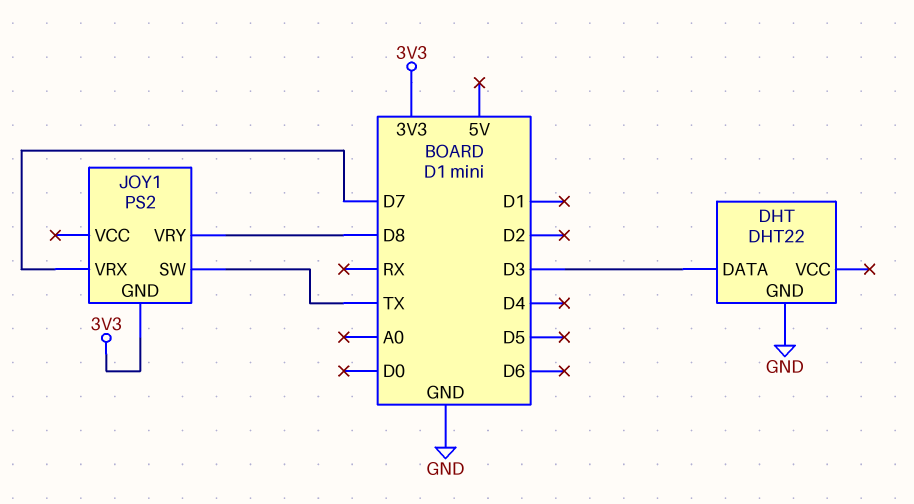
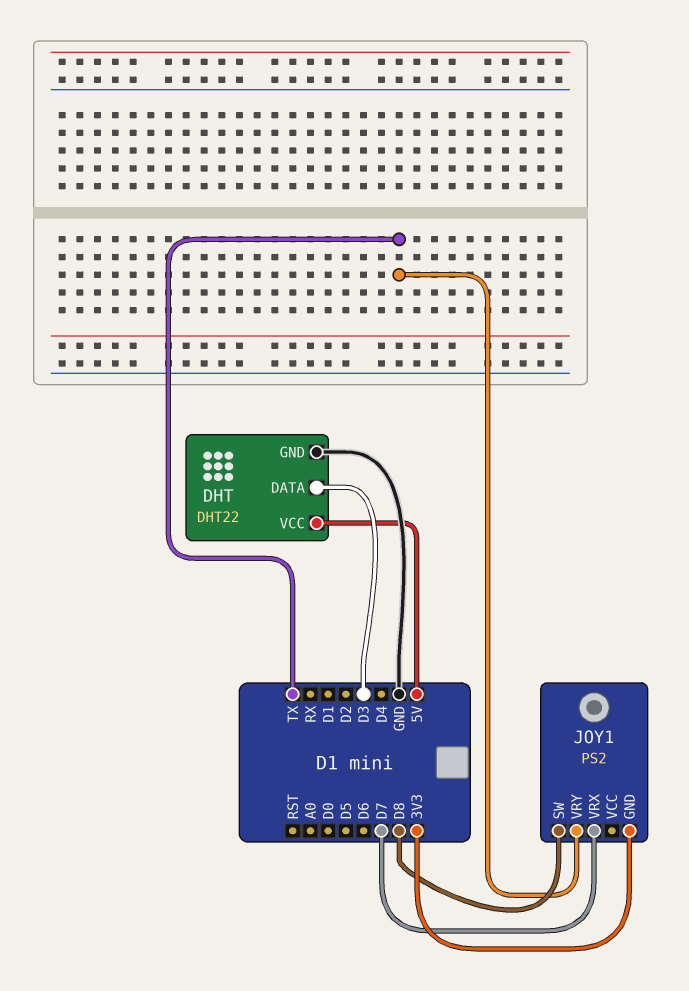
DHT pin VCC: none -> 5V
JOY1 pin SW: TX -> D8
JOY1 pin VRY: D8 -> TX

